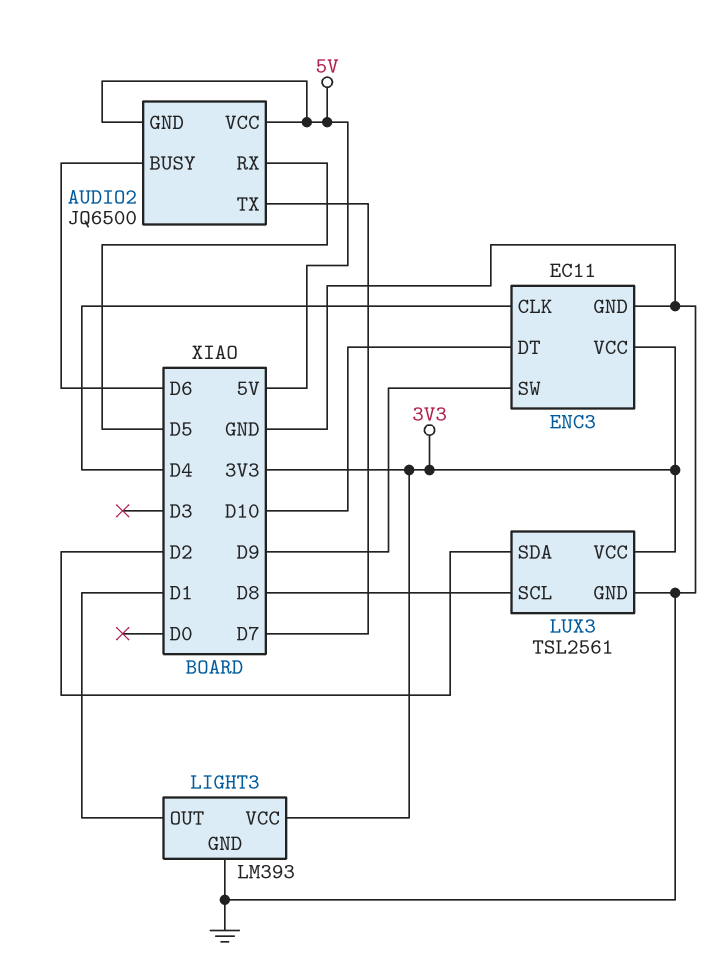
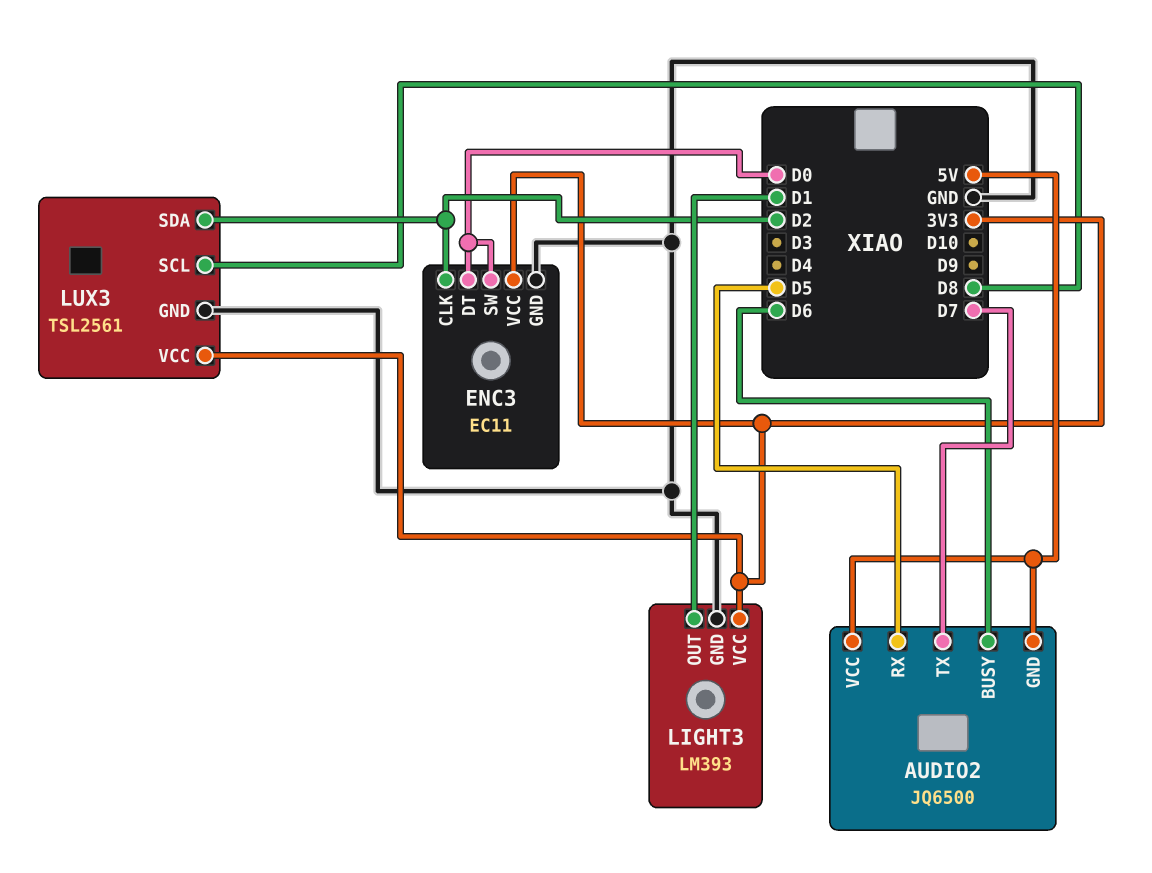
ENC3 pin CLK: D4 -> D2
ENC3 pin DT: D10 -> D0
ENC3 pin SW: D9 -> D0

